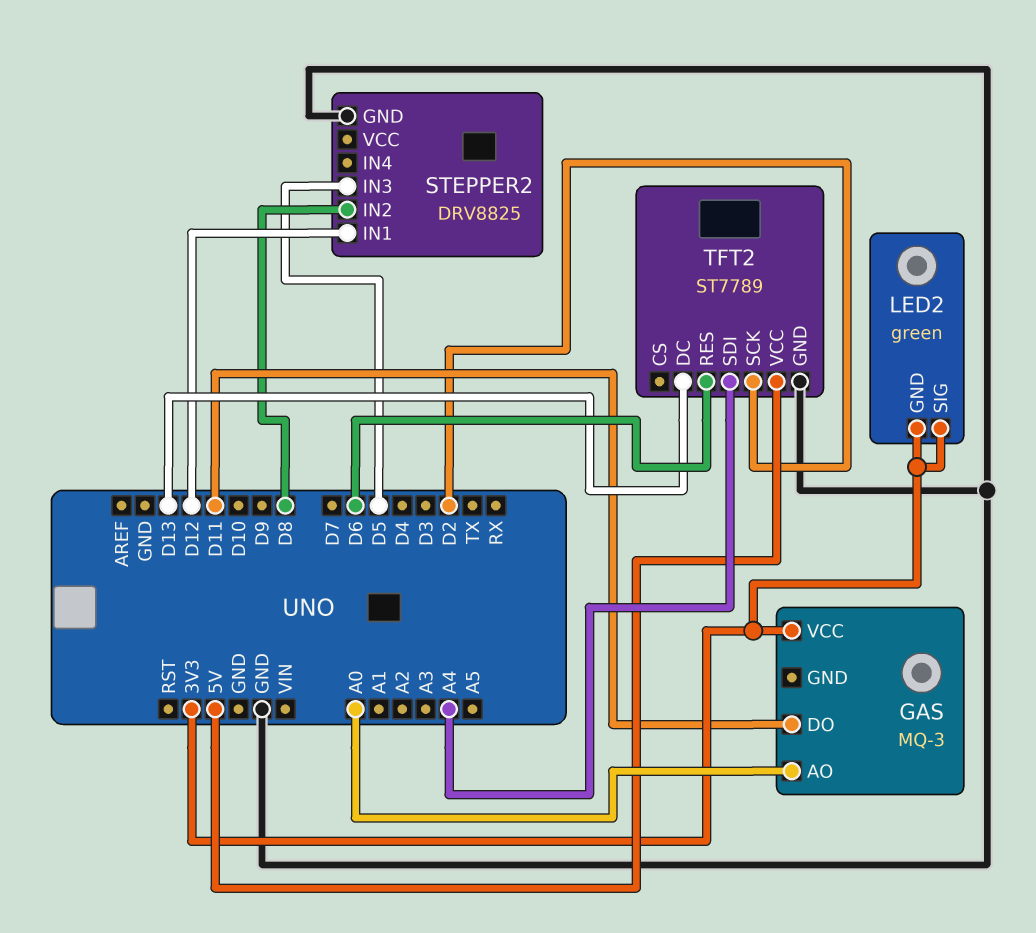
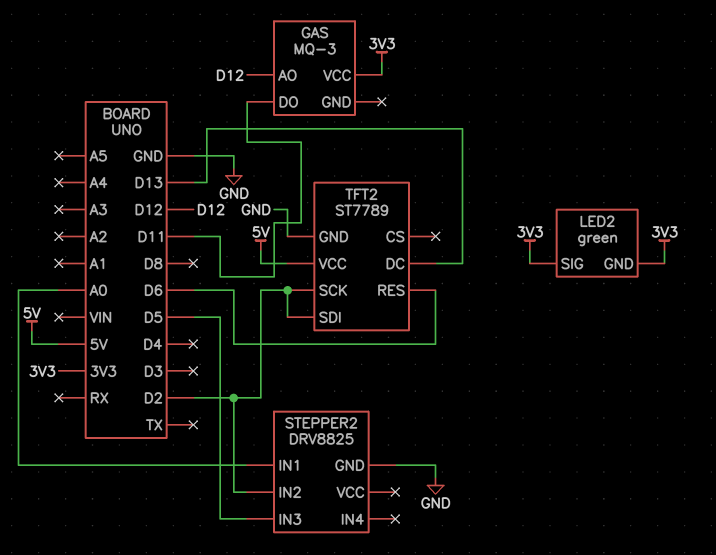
GAS pin AO: A0 -> D12
STEPPER2 pin IN1: D12 -> A0
STEPPER2 pin IN2: D8 -> D2
TFT2 pin SDI: A4 -> D2

